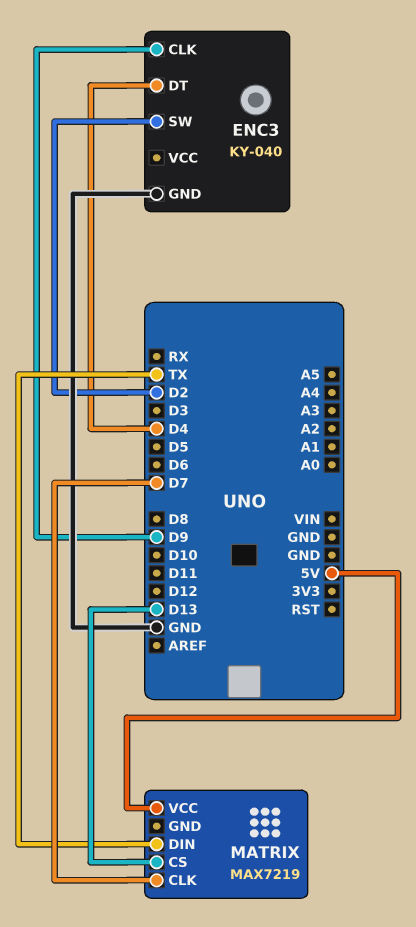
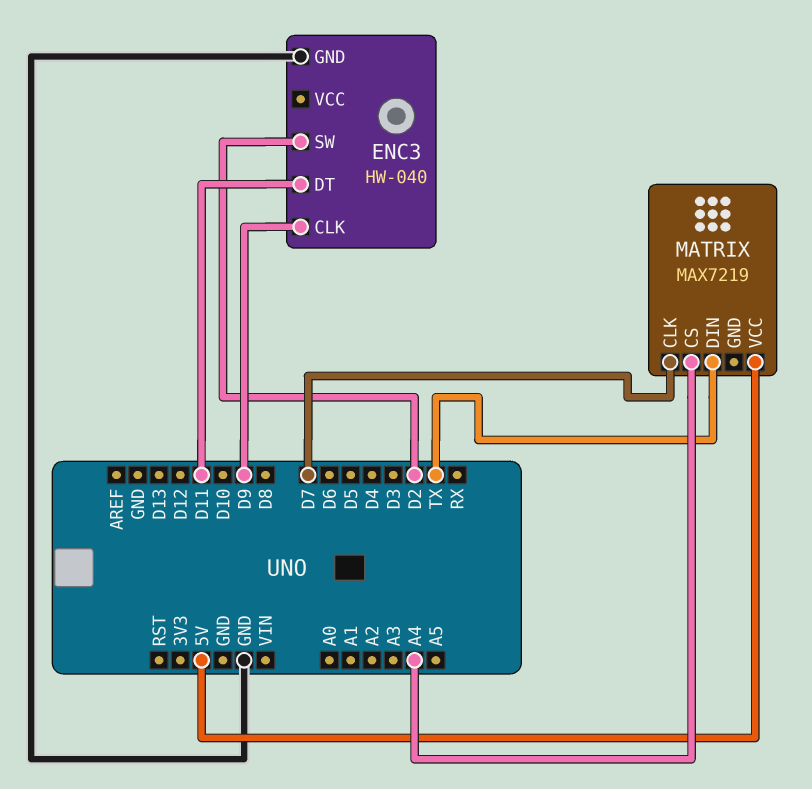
ENC3: KY-040 -> HW-040
ENC3 pin DT: D4 -> D11
MATRIX pin CS: D13 -> A4

